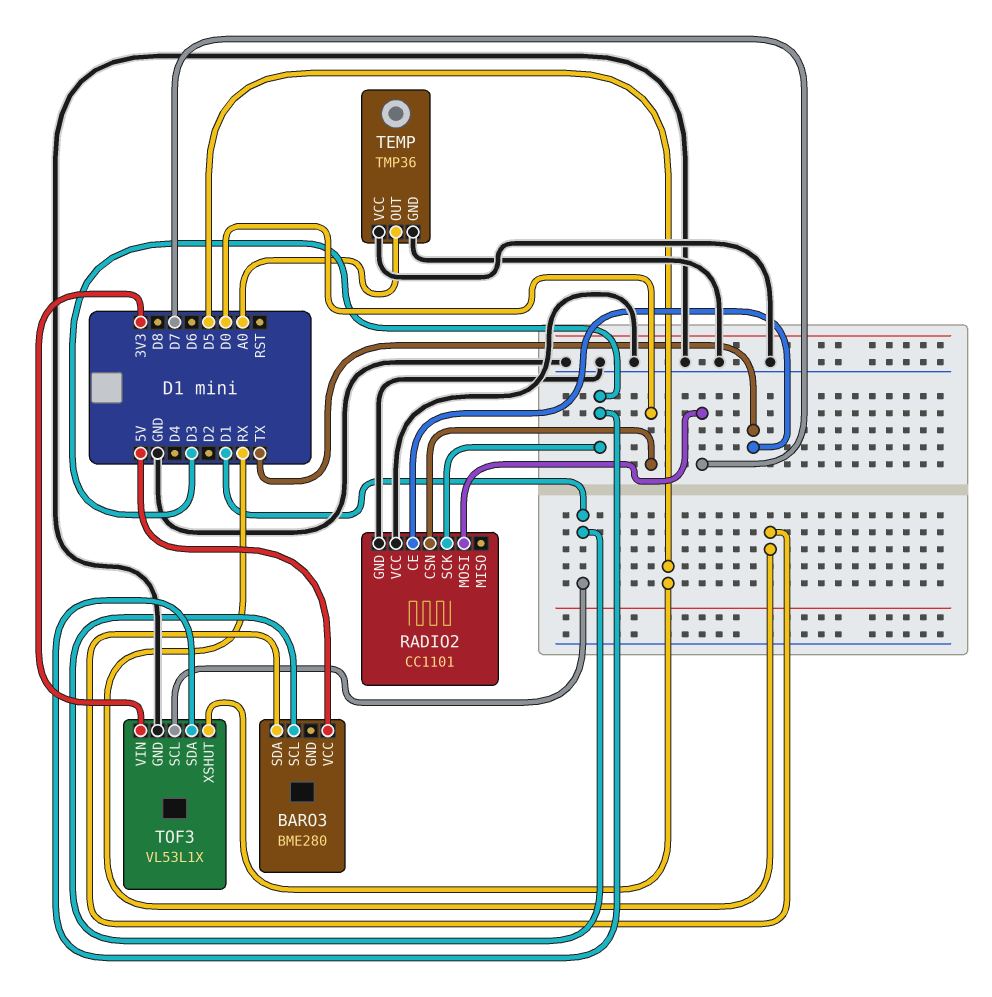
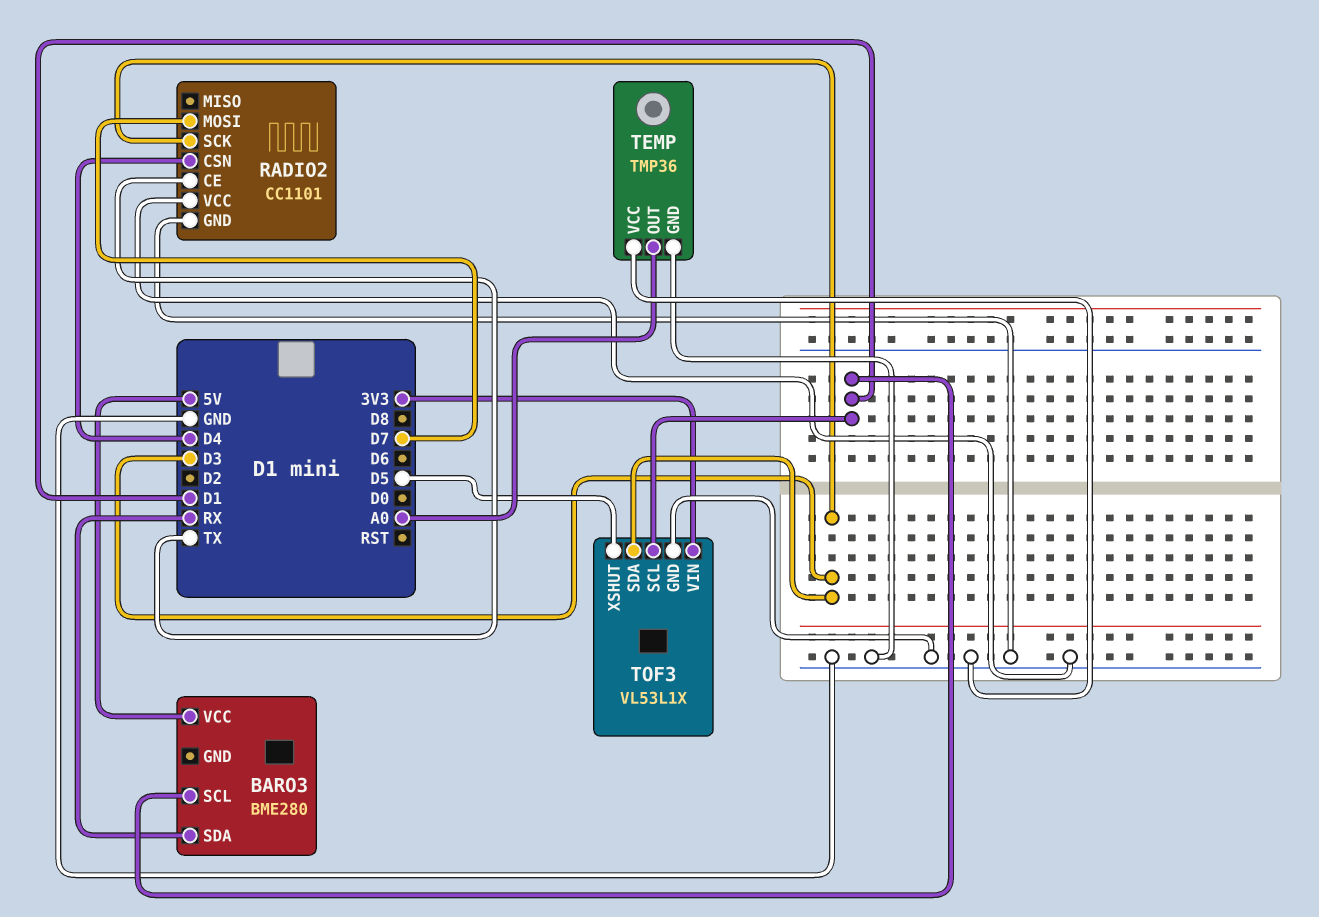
RADIO2 pin CSN: D0 -> D4

